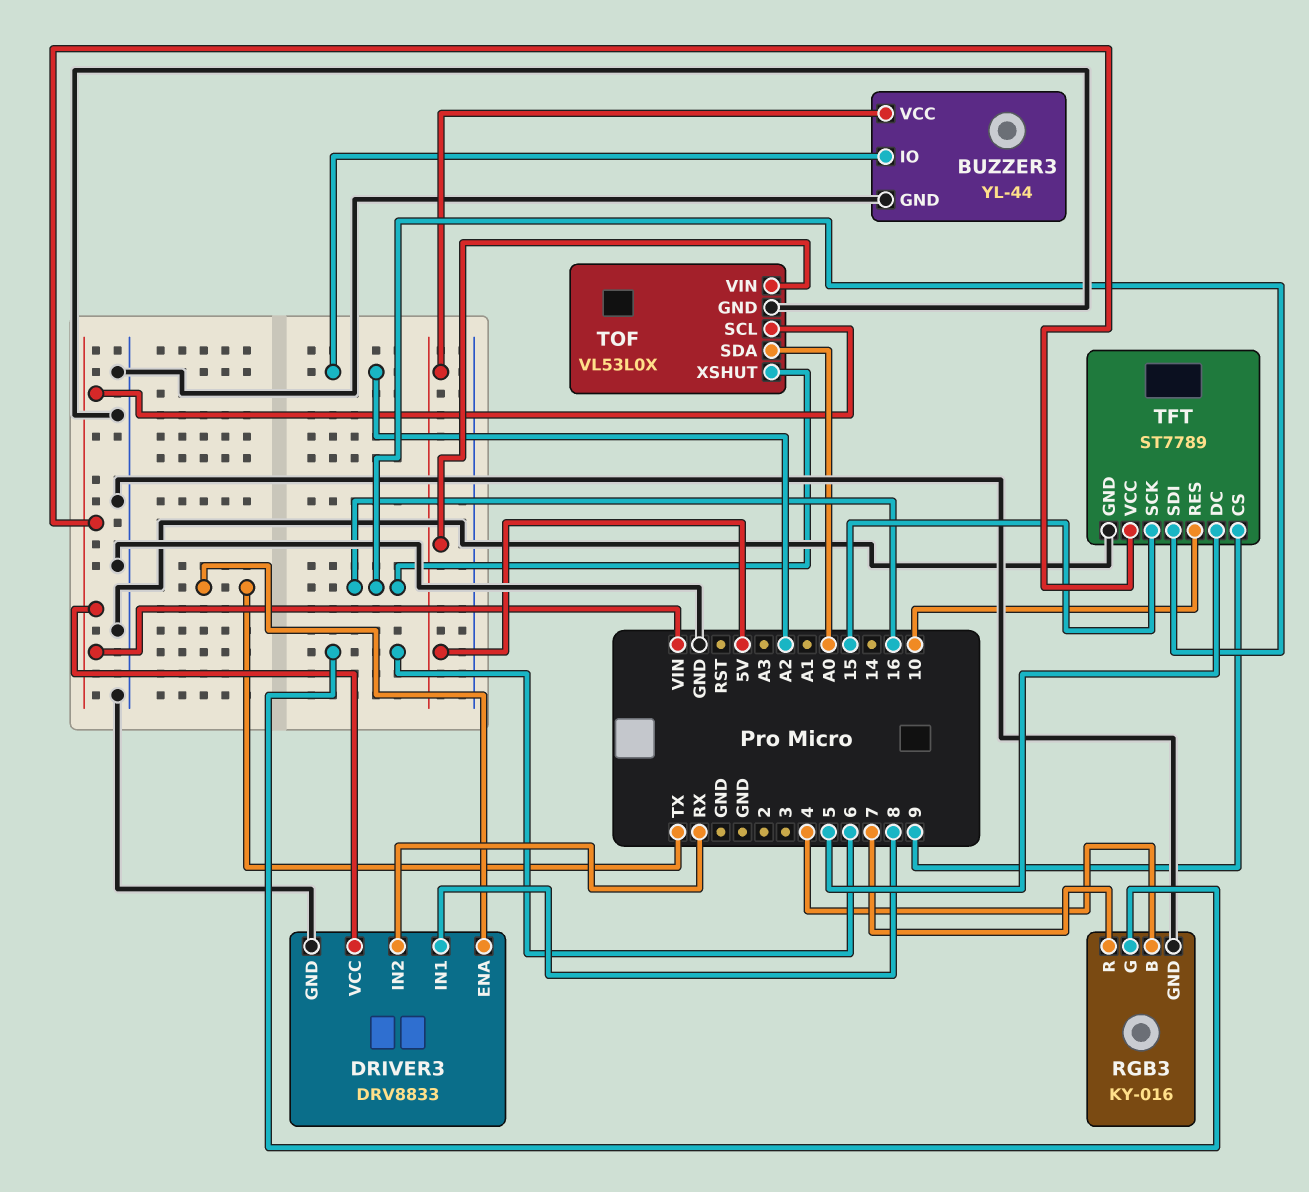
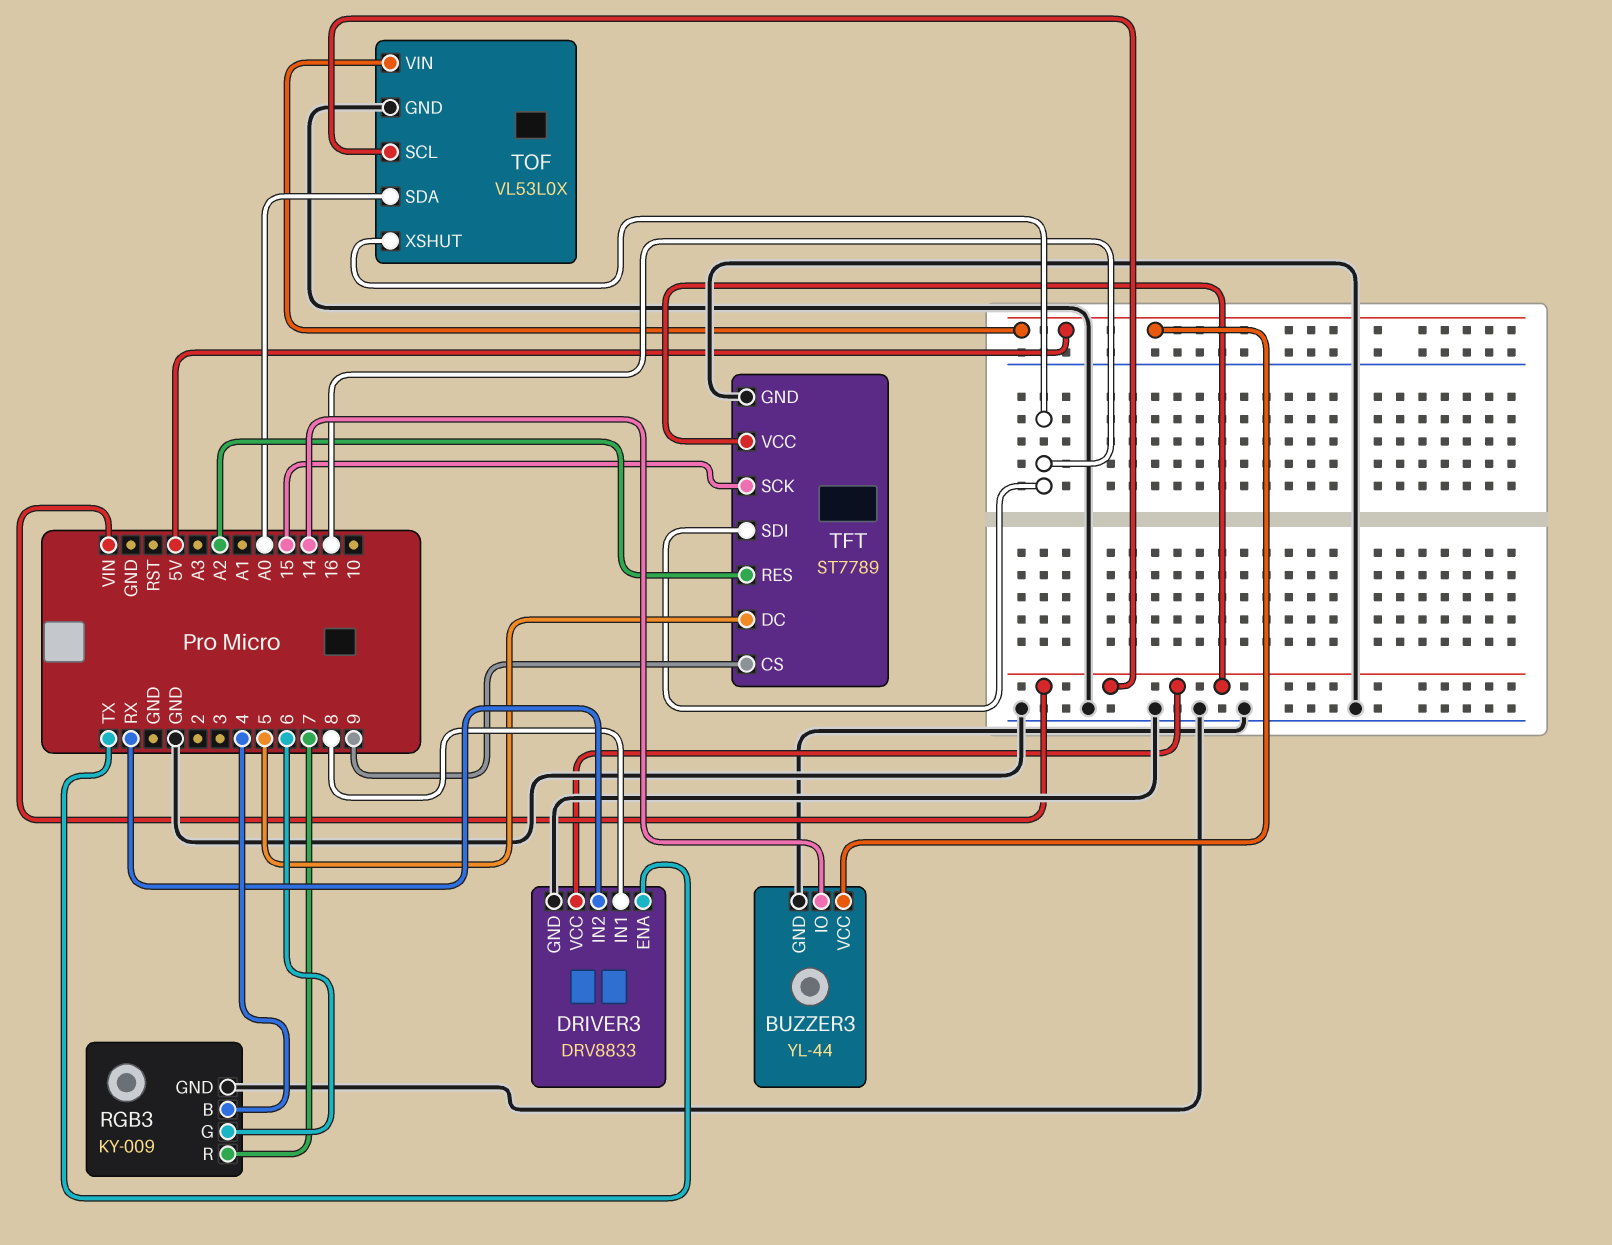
BUZZER3 pin IO: A2 -> 14
RGB3: KY-016 -> KY-009
TFT pin RES: 10 -> A2

